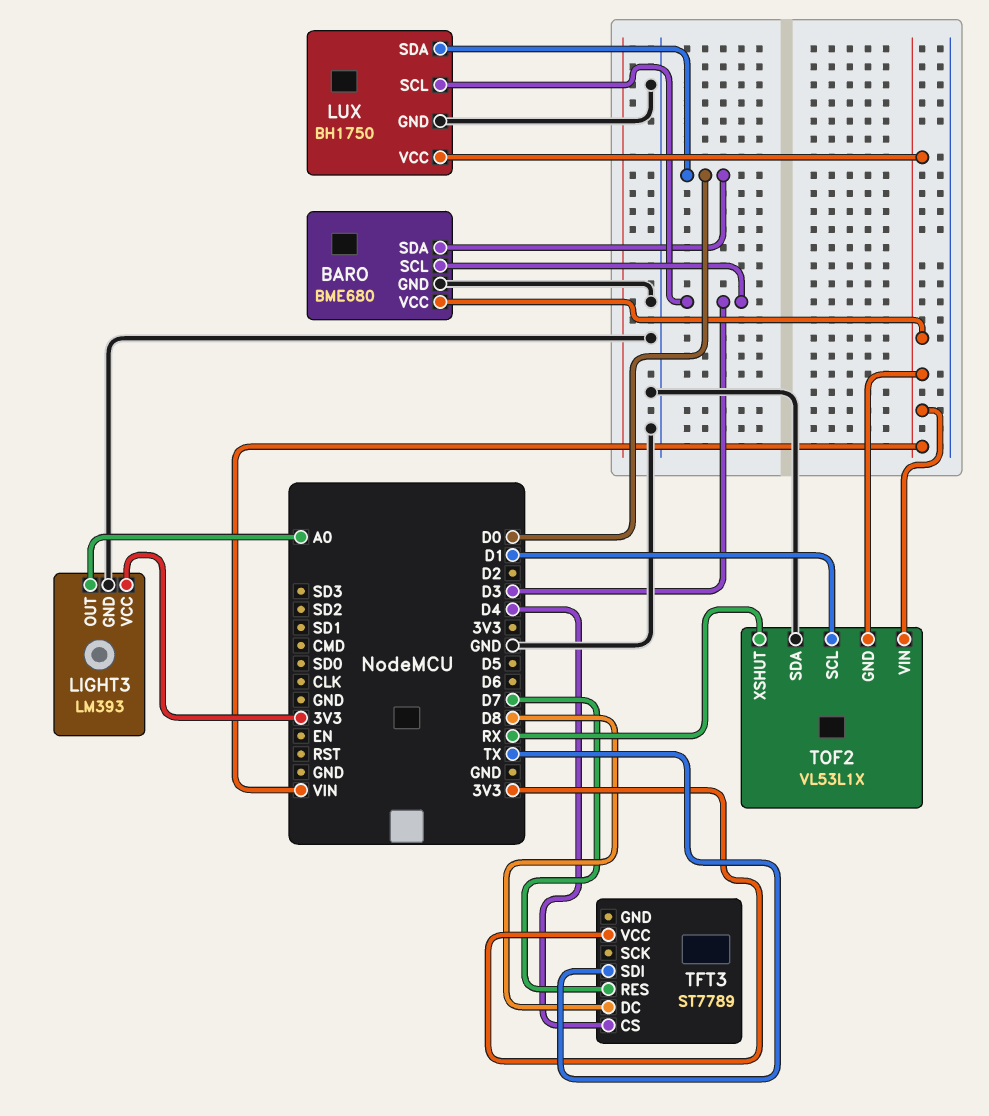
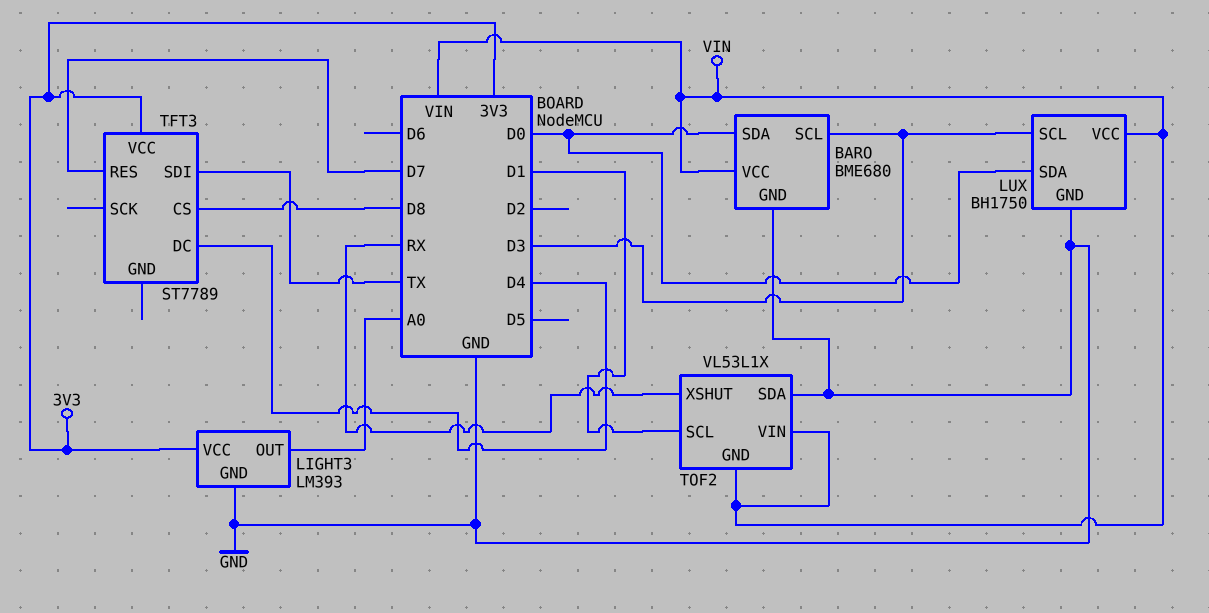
TFT3 pin CS: D4 -> D8
TFT3 pin DC: D8 -> D4

